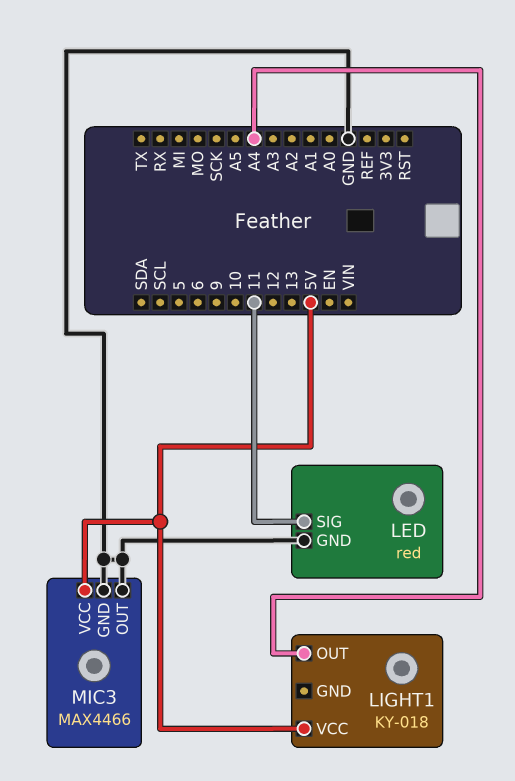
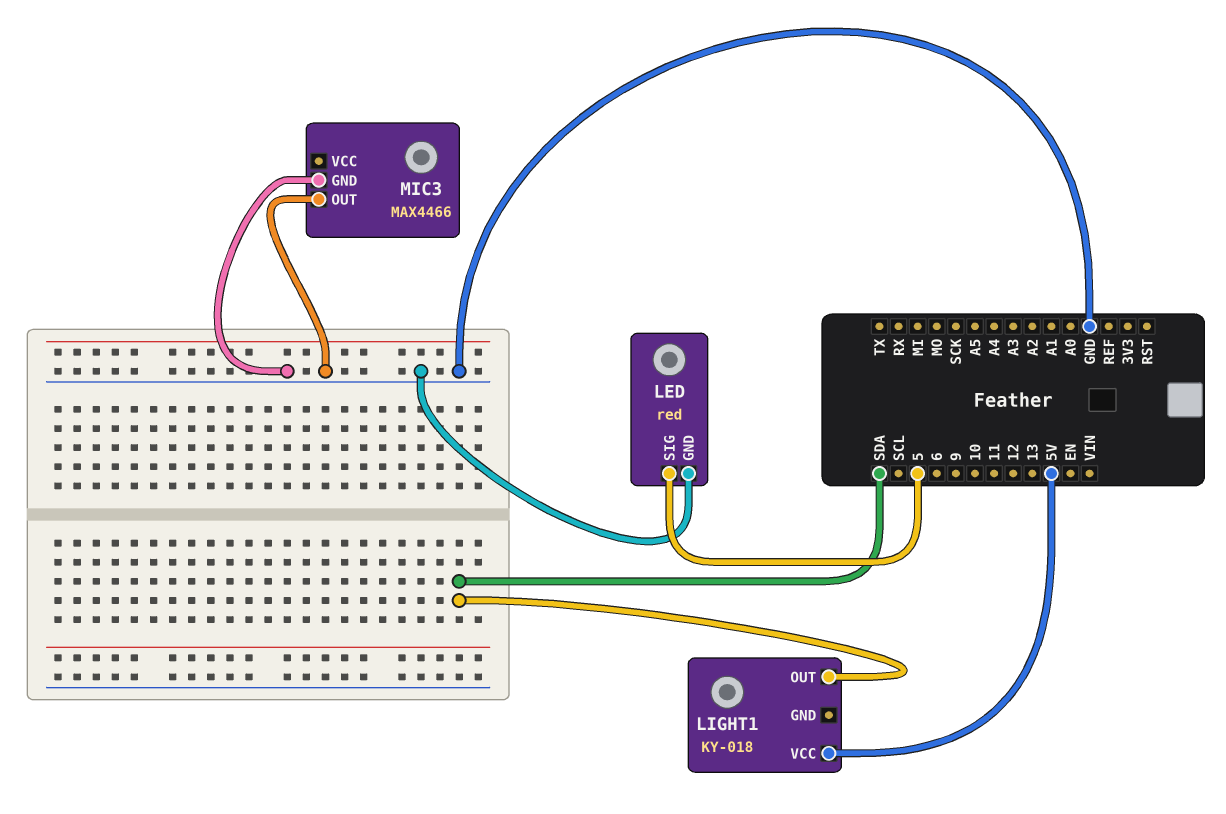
LED pin SIG: 11 -> 5
LIGHT1 pin OUT: A4 -> SDA
MIC3 pin VCC: 5V -> none

